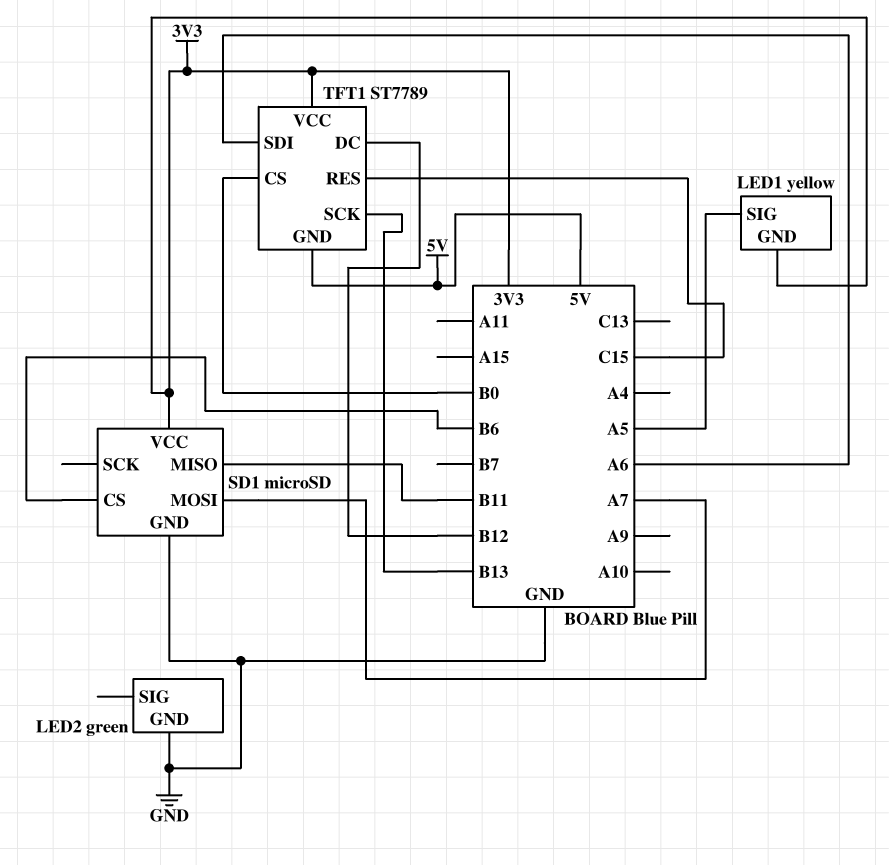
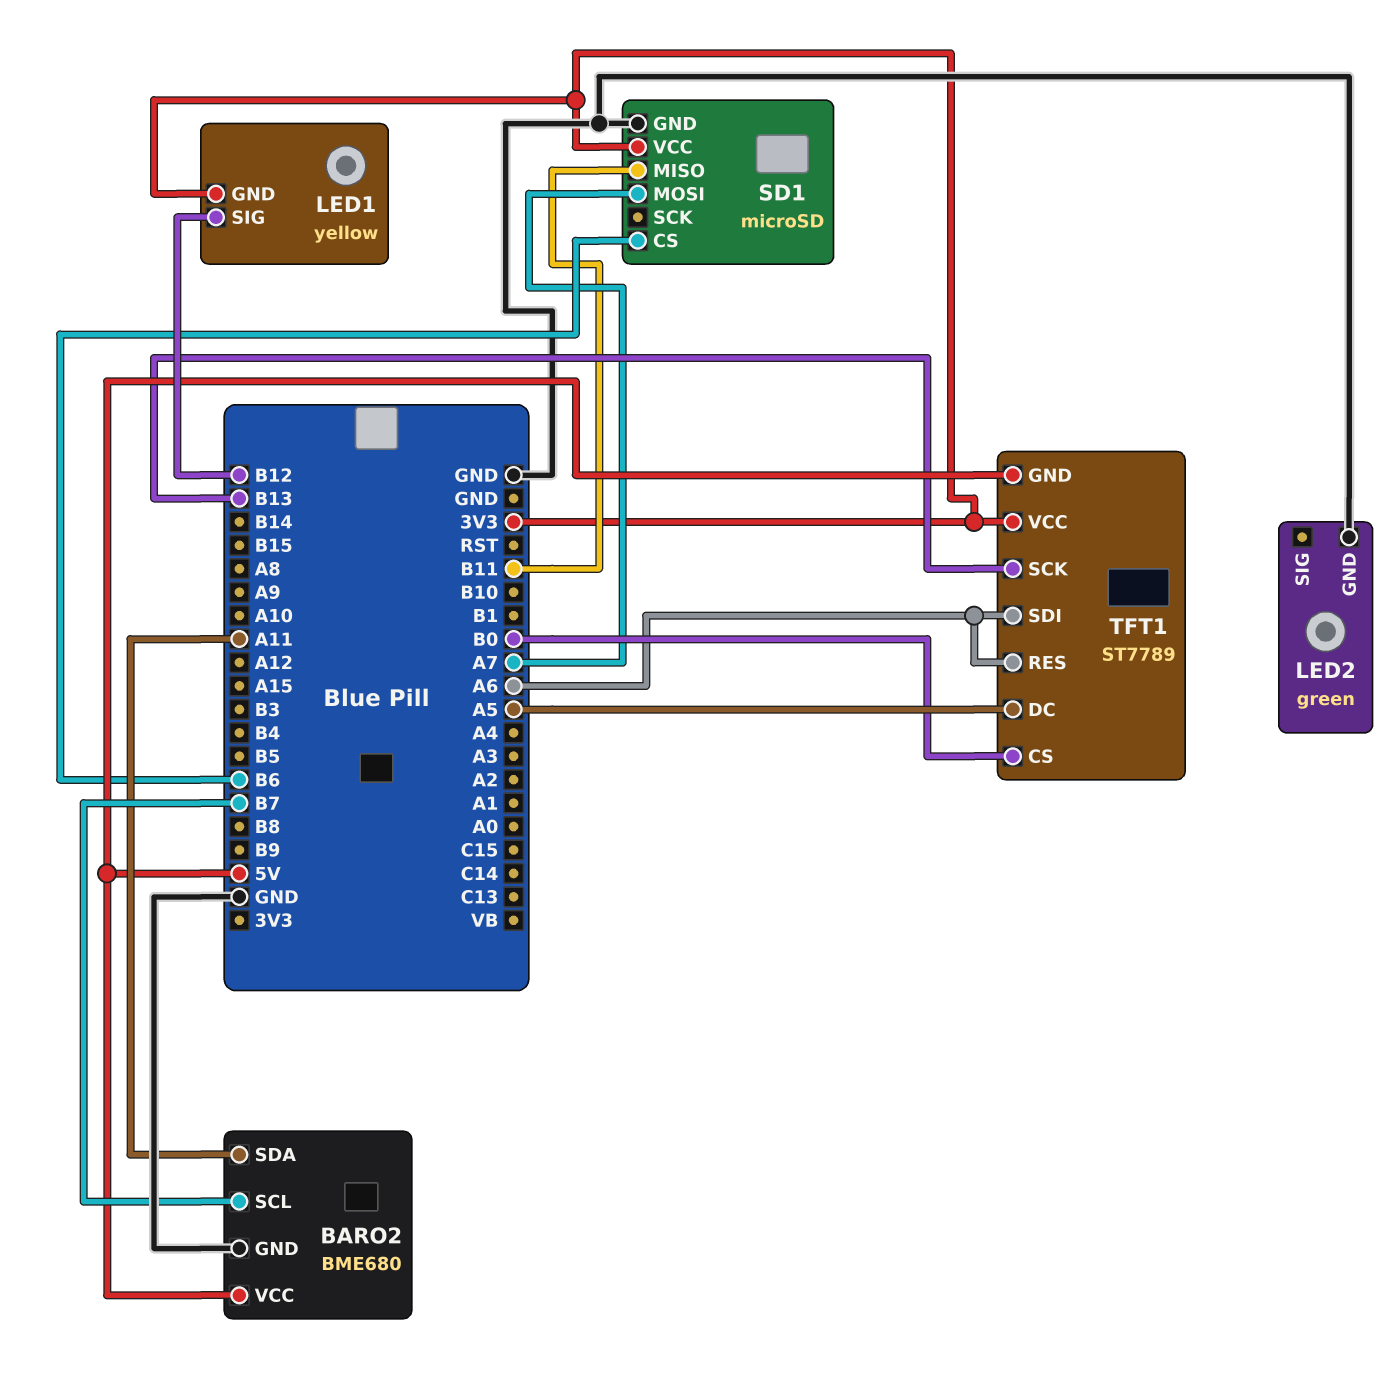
BARO2: none -> BME680
BARO2 pin GND: none -> GND
BARO2 pin SCL: none -> B7
BARO2 pin SDA: none -> A11
BARO2 pin VCC: none -> 5V
LED1 pin SIG: A5 -> B12
TFT1 pin DC: B12 -> A5
TFT1 pin RES: C15 -> A6

